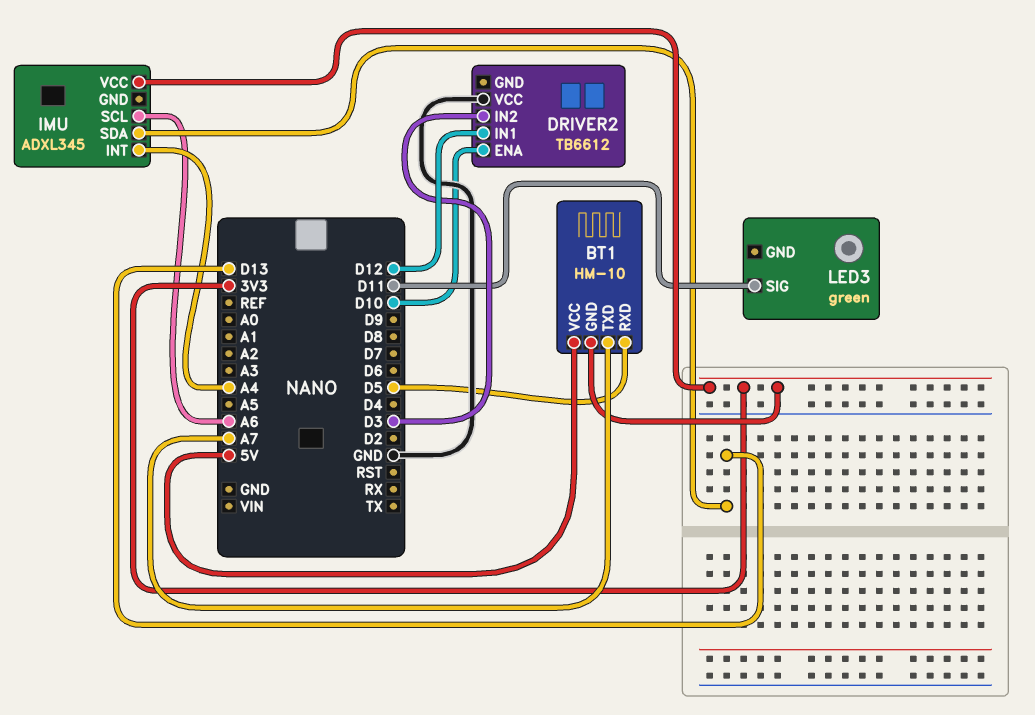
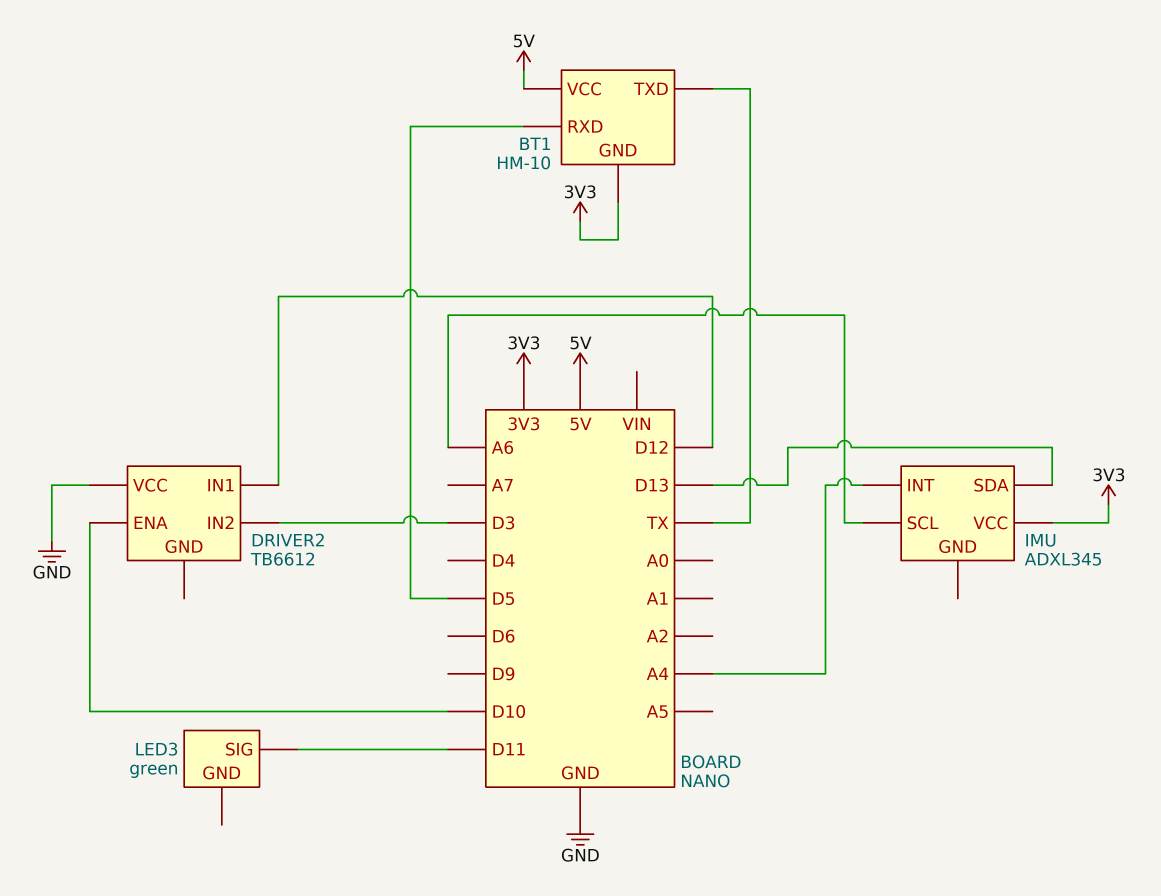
BT1 pin TXD: A7 -> TX

